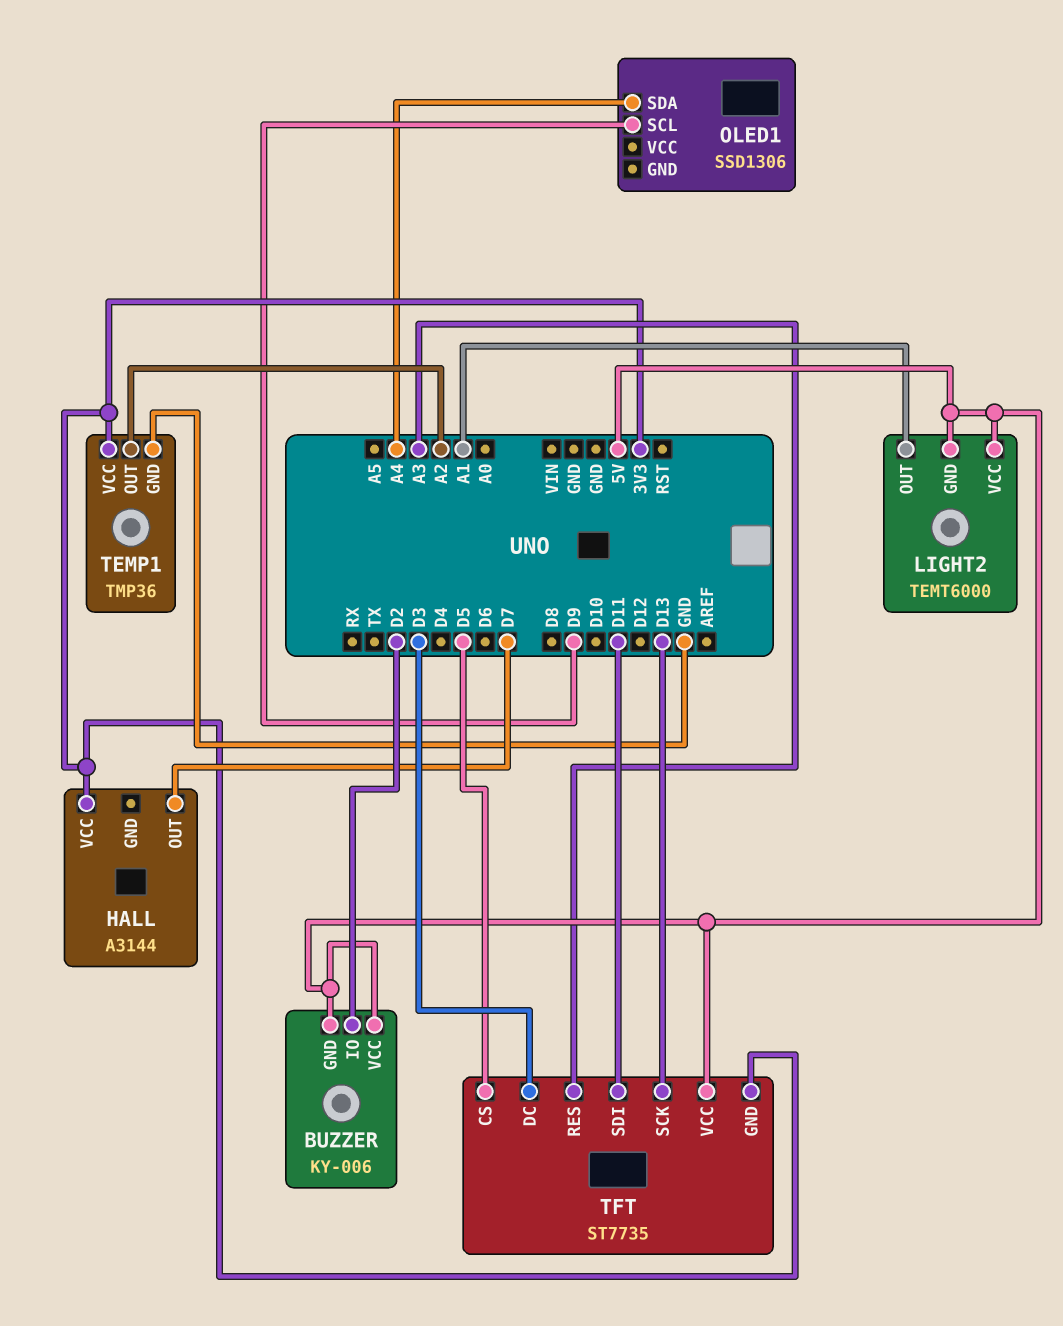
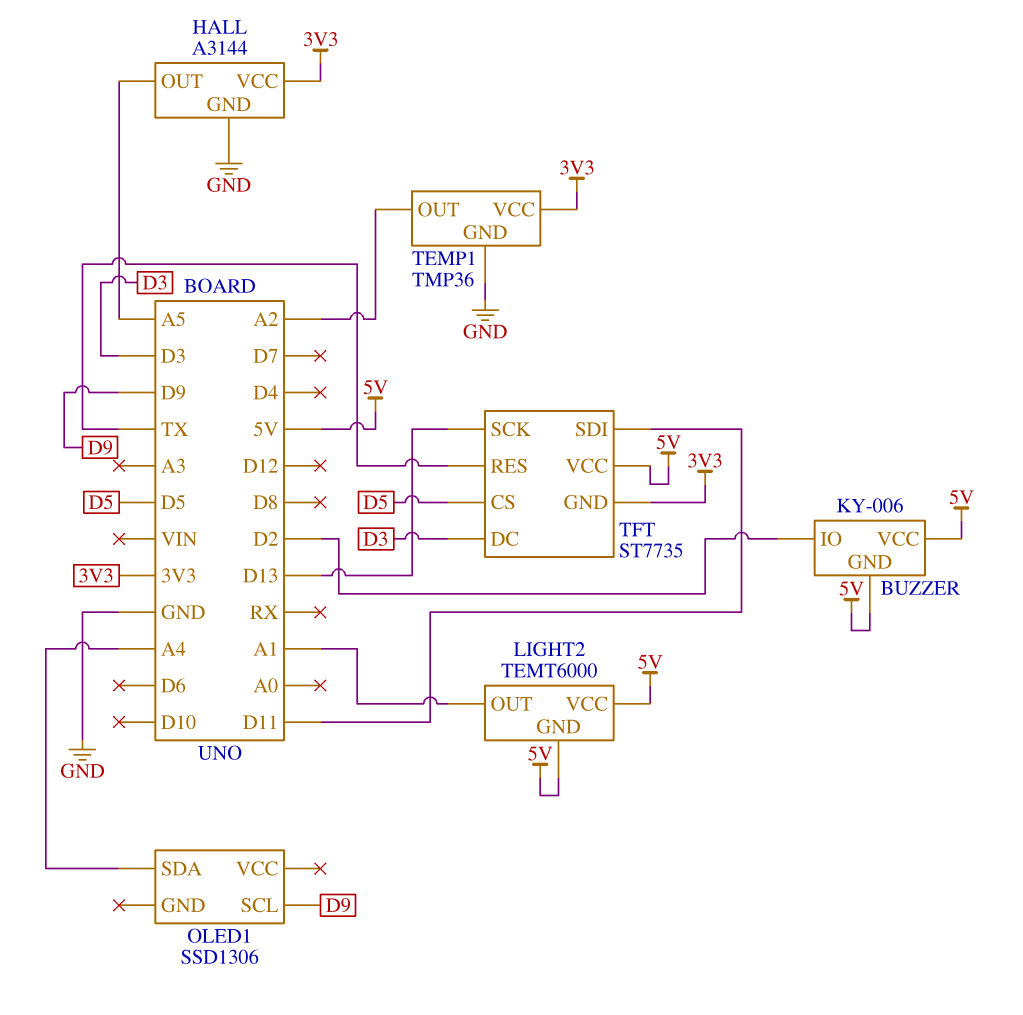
HALL pin GND: none -> GND
HALL pin OUT: D7 -> A5
TFT pin RES: A3 -> TX

